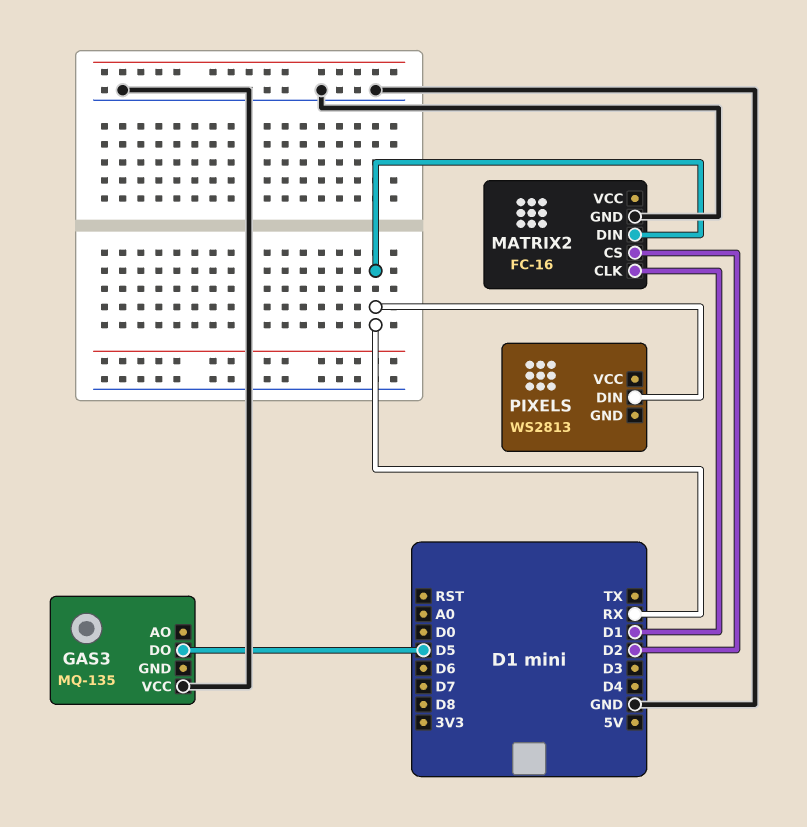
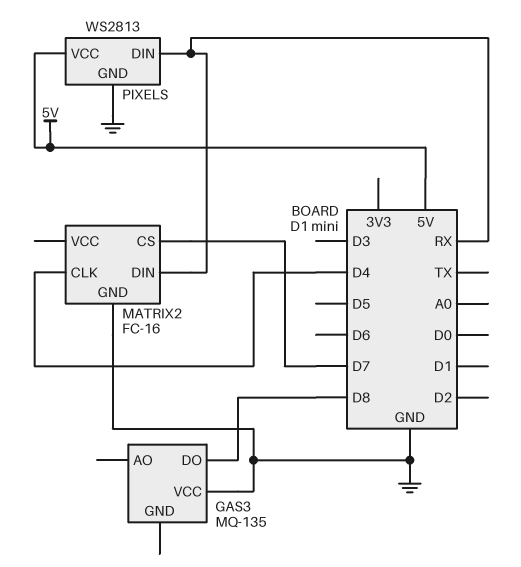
GAS3 pin DO: D5 -> D8
MATRIX2 pin CLK: D1 -> D4
MATRIX2 pin CS: D2 -> D7
PIXELS pin GND: none -> GND
PIXELS pin VCC: none -> 5V

